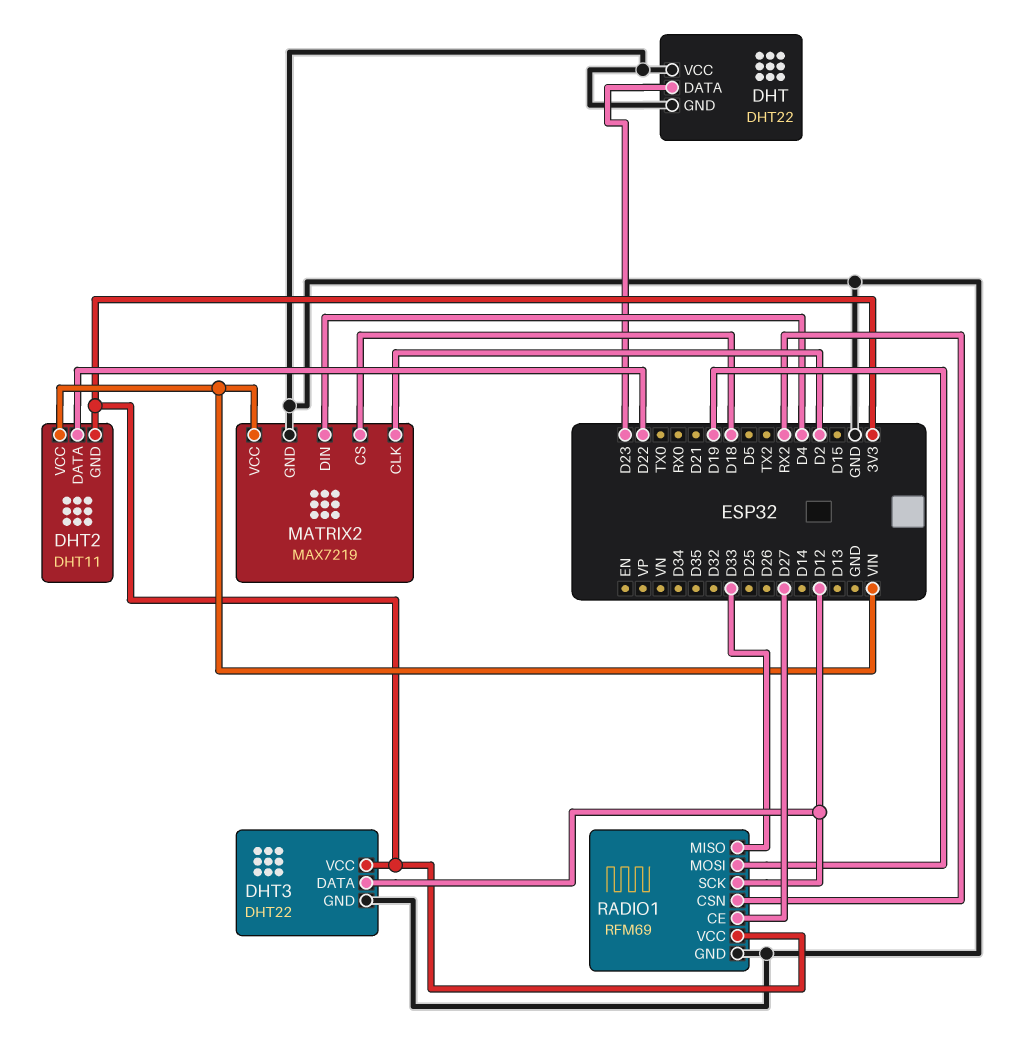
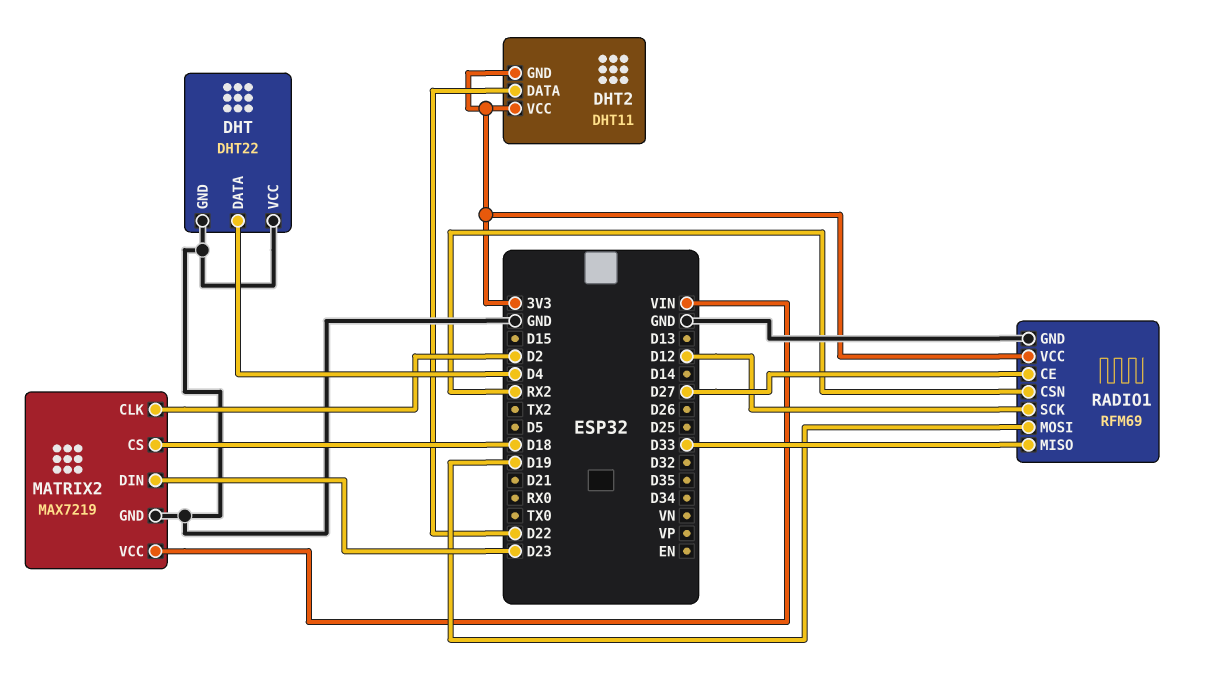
DHT pin DATA: D23 -> D4
DHT2 pin VCC: VIN -> 3V3
DHT3: DHT22 -> none
DHT3 pin DATA: D12 -> none
DHT3 pin GND: GND -> none
DHT3 pin VCC: 3V3 -> none
MATRIX2 pin DIN: D4 -> D23

